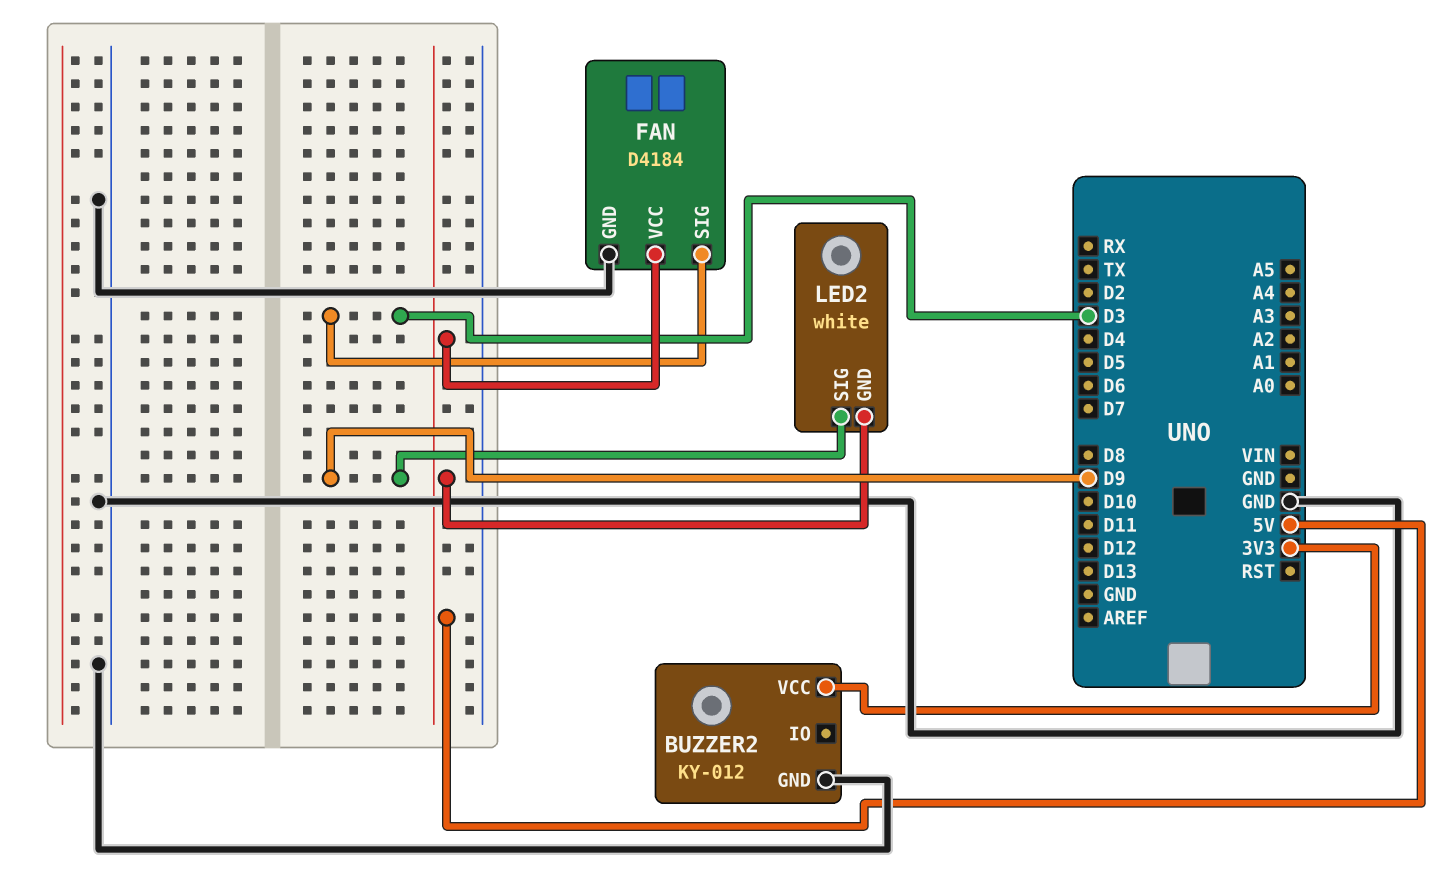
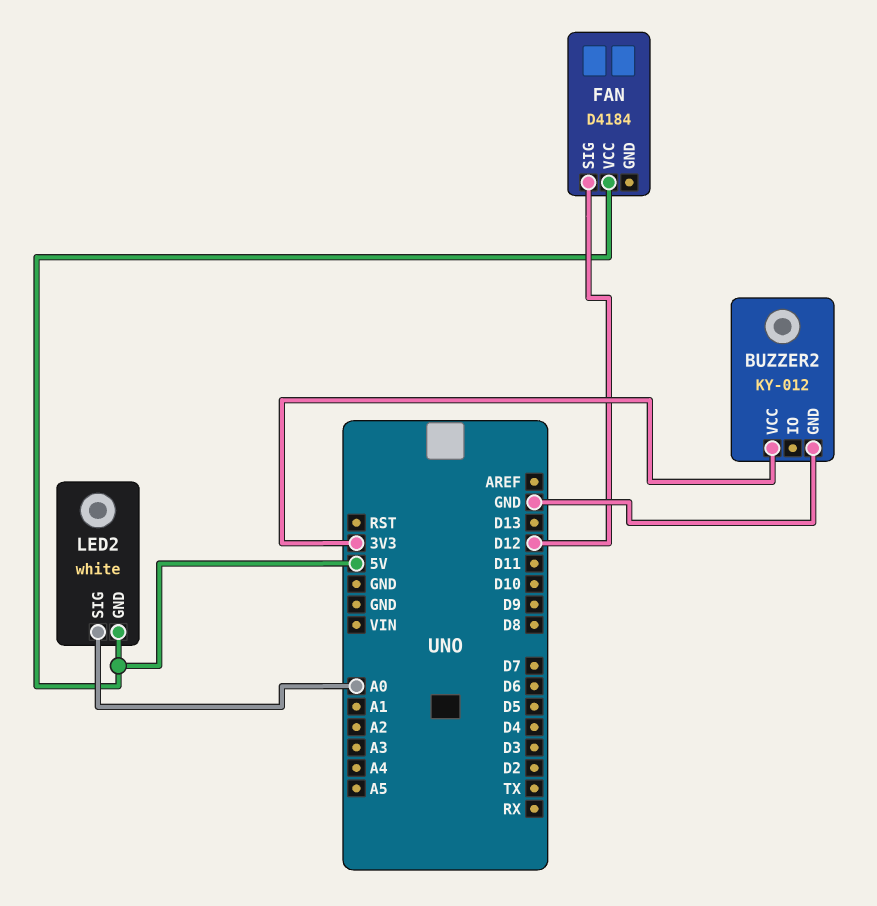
FAN pin GND: GND -> none
FAN pin SIG: D3 -> D12
LED2 pin SIG: D9 -> A0

